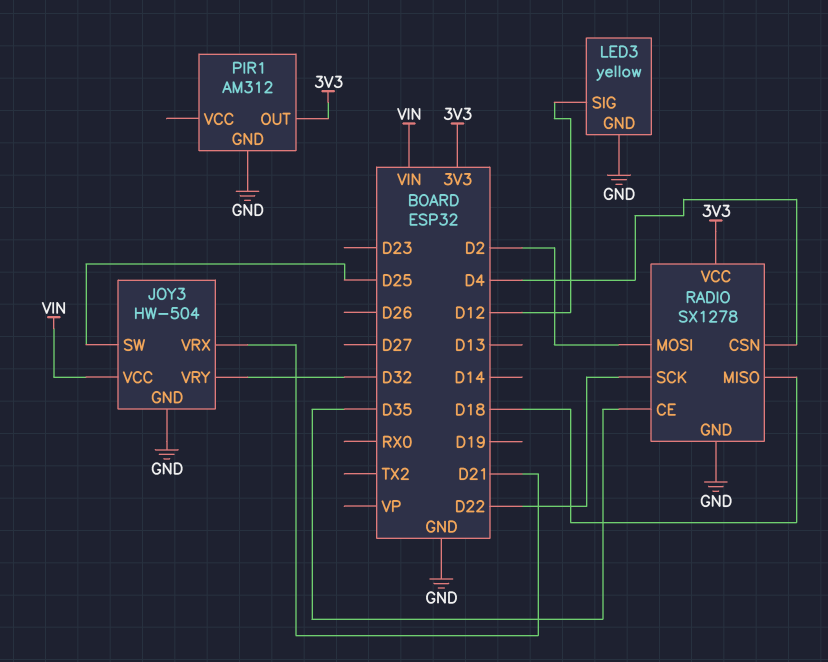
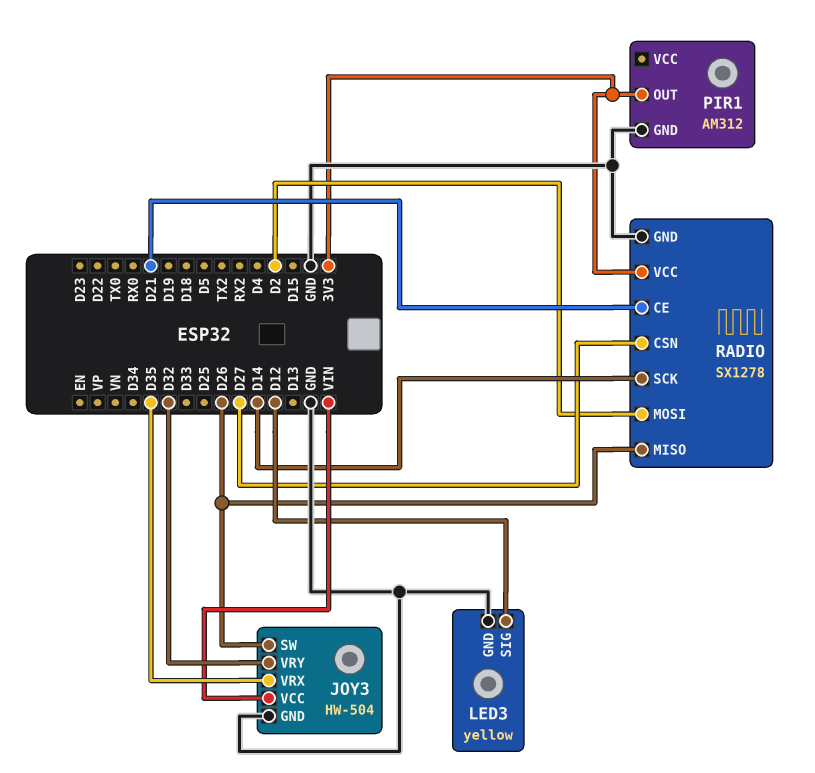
JOY3 pin SW: D25 -> D26
JOY3 pin VRX: D21 -> D35
RADIO pin CE: D35 -> D21
RADIO pin CSN: D4 -> D27
RADIO pin MISO: D18 -> D26
RADIO pin SCK: D22 -> D14

